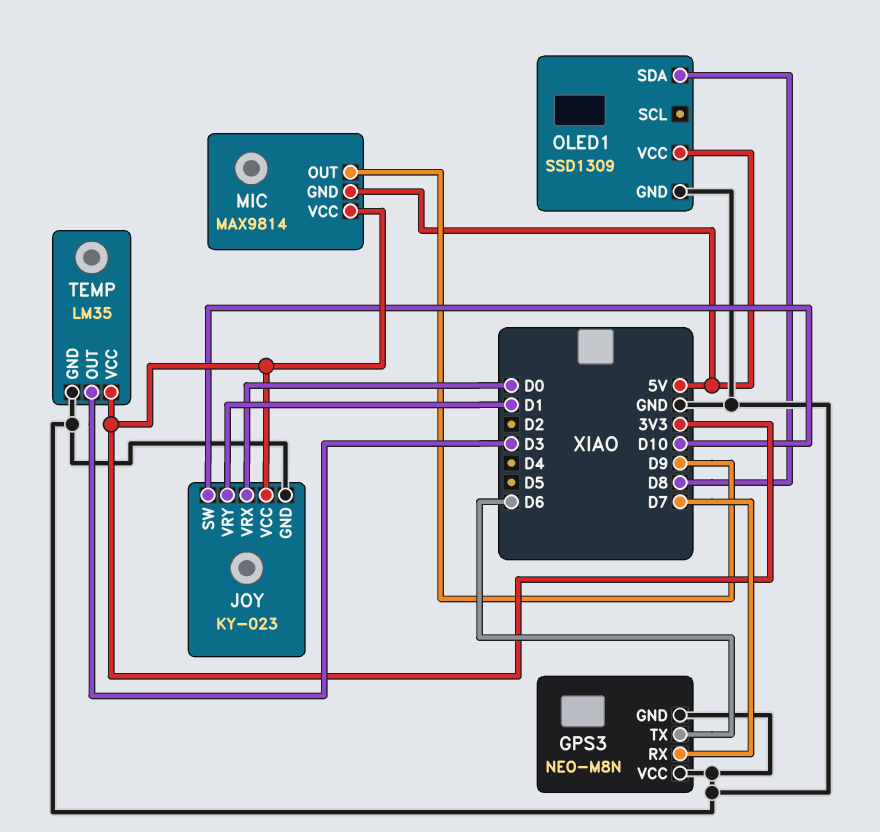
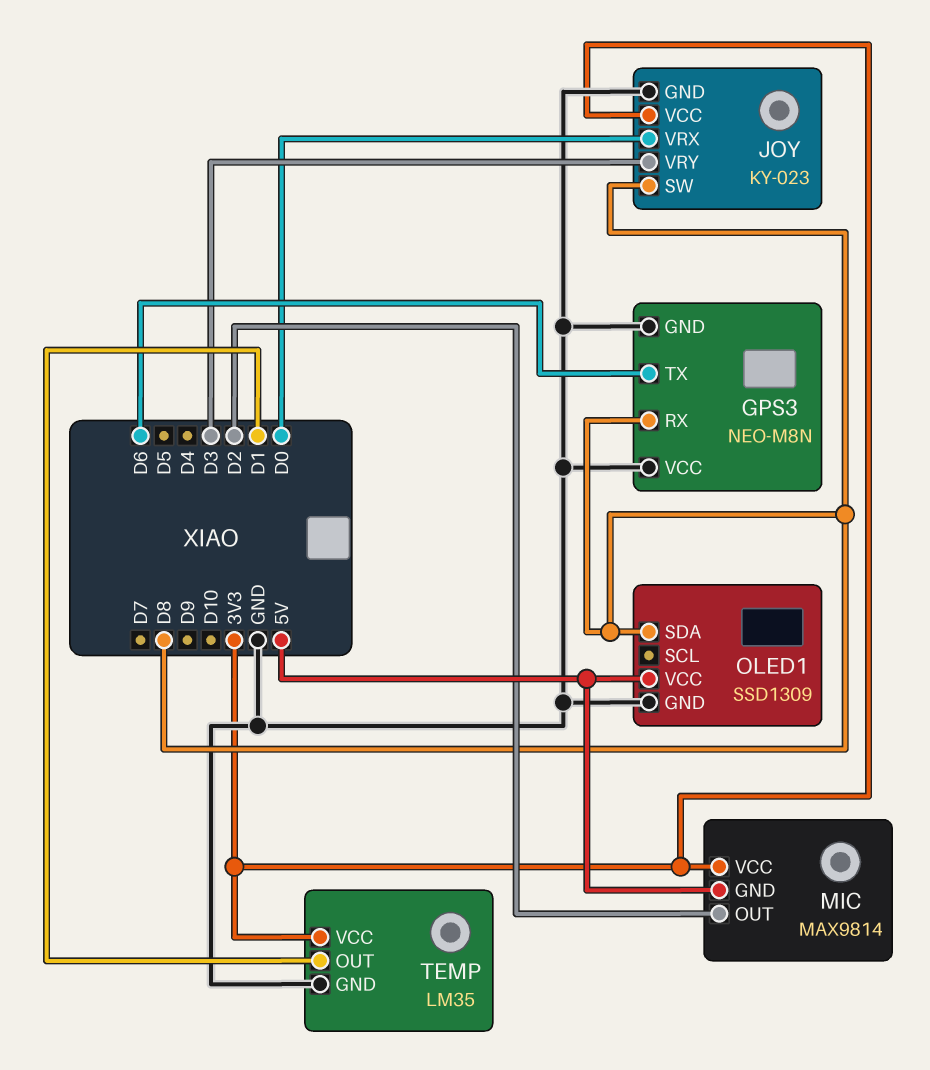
GPS3 pin RX: D7 -> D8
JOY pin SW: D10 -> D8
JOY pin VRY: D1 -> D3
MIC pin OUT: D9 -> D2
TEMP pin OUT: D3 -> D1

